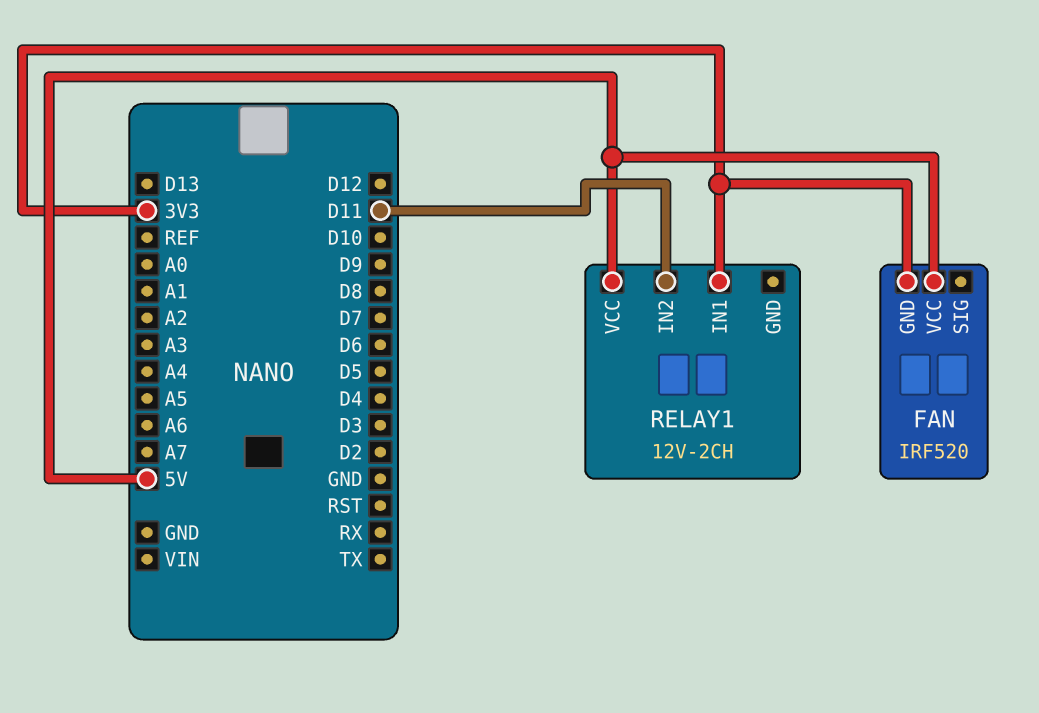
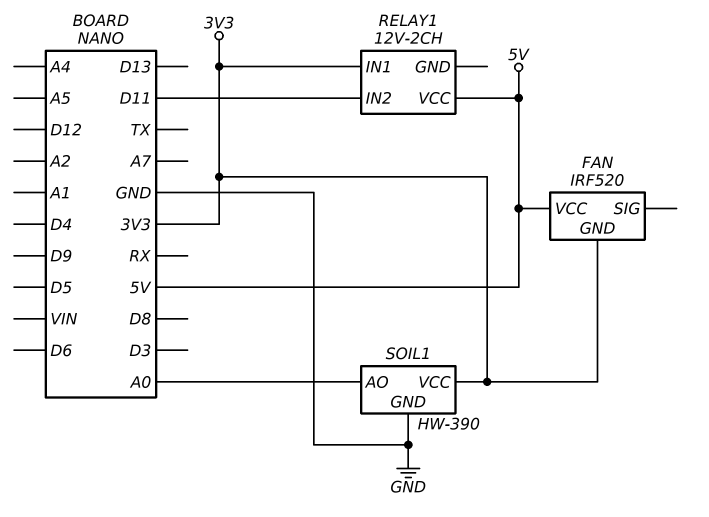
SOIL1: none -> HW-390
SOIL1 pin AO: none -> A0
SOIL1 pin GND: none -> GND
SOIL1 pin VCC: none -> 3V3

